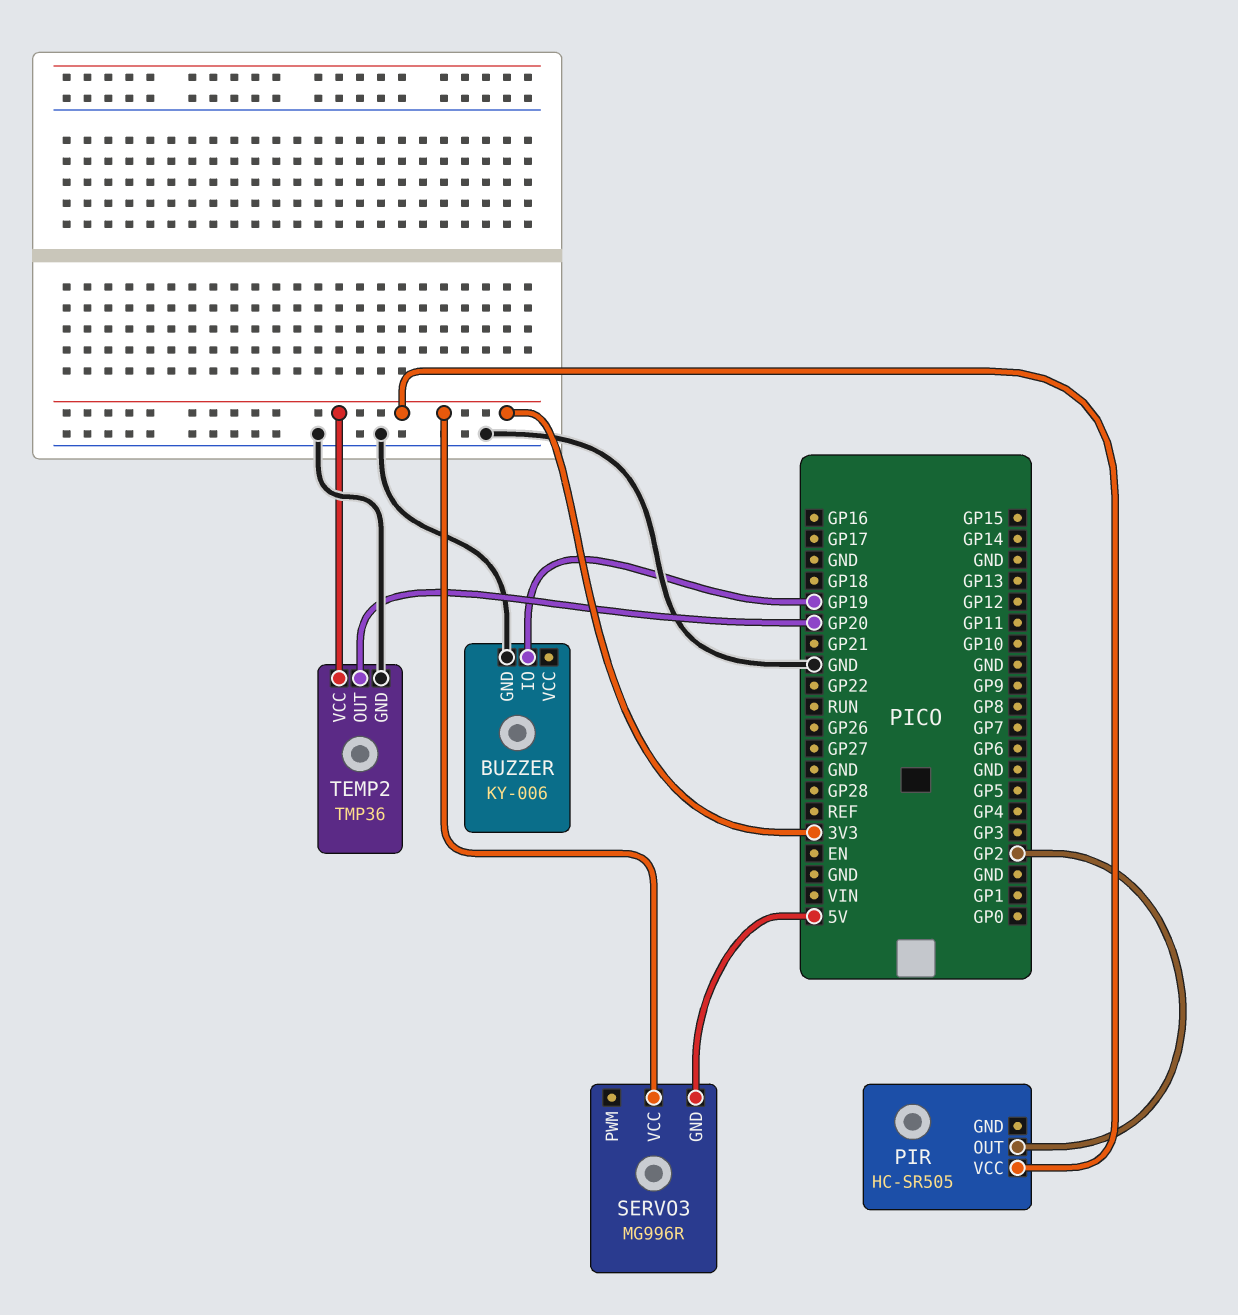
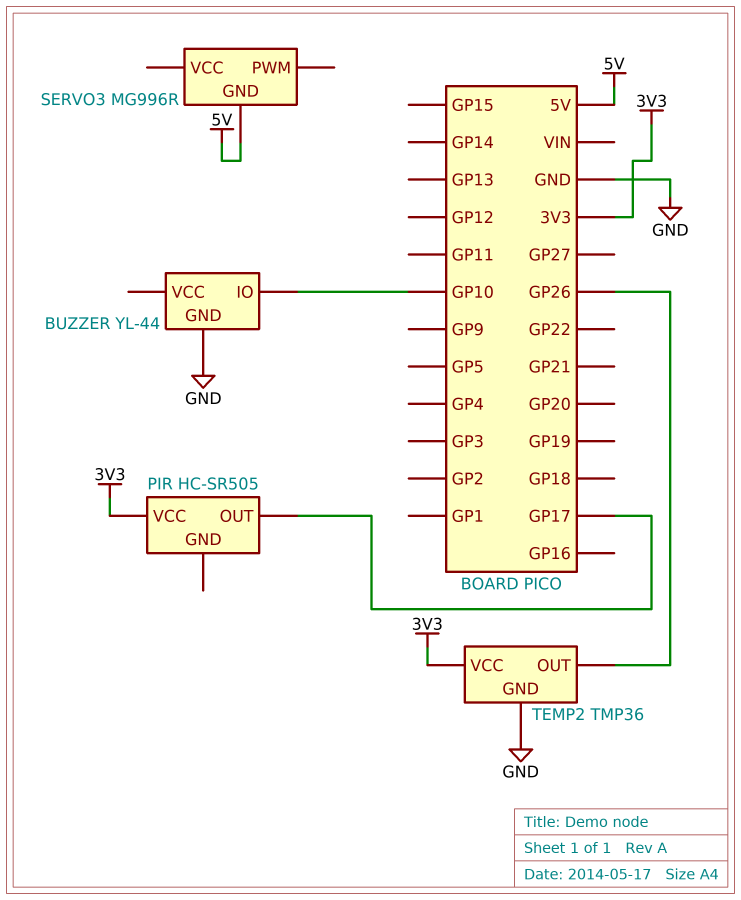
BUZZER: KY-006 -> YL-44
BUZZER pin IO: GP19 -> GP10
PIR pin OUT: GP2 -> GP17
SERVO3 pin VCC: 3V3 -> none
TEMP2 pin OUT: GP20 -> GP26

